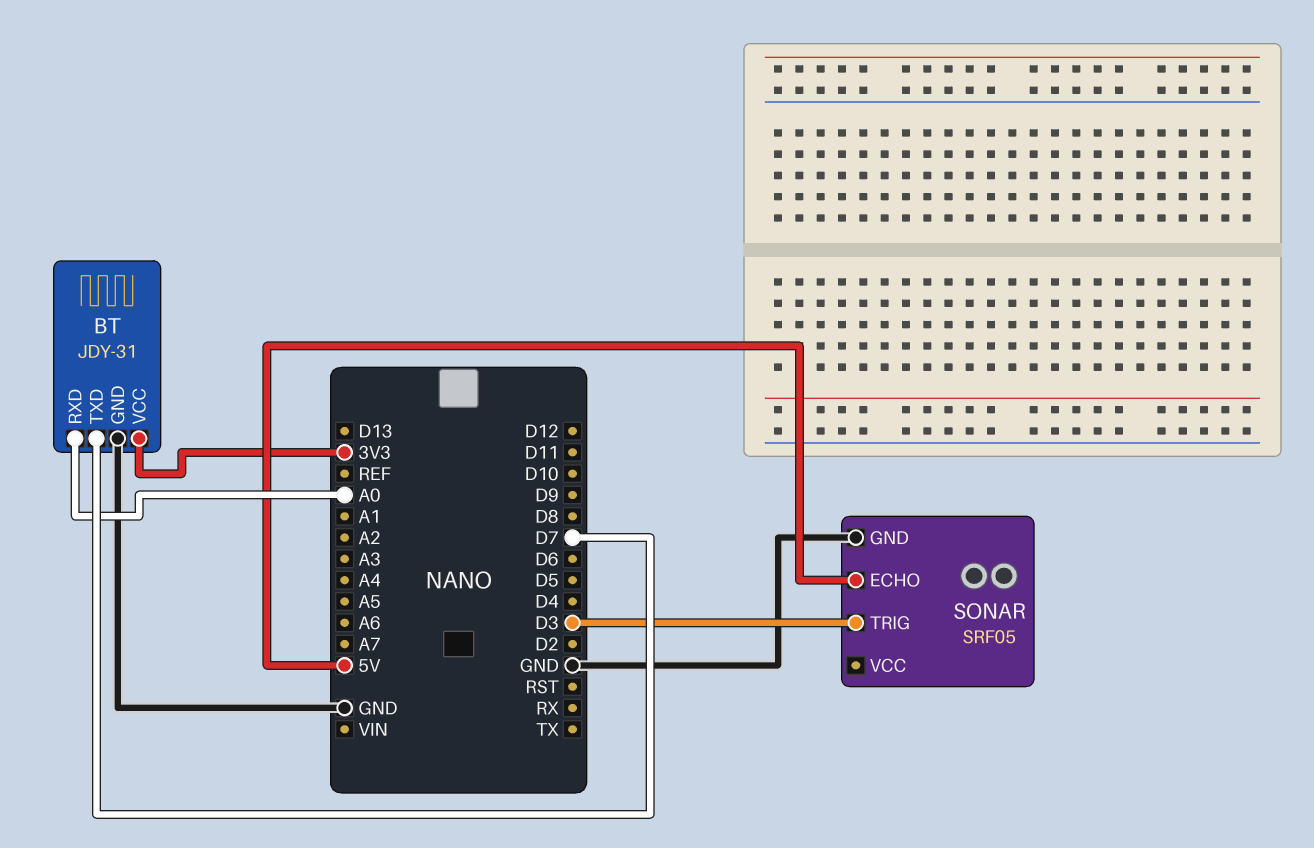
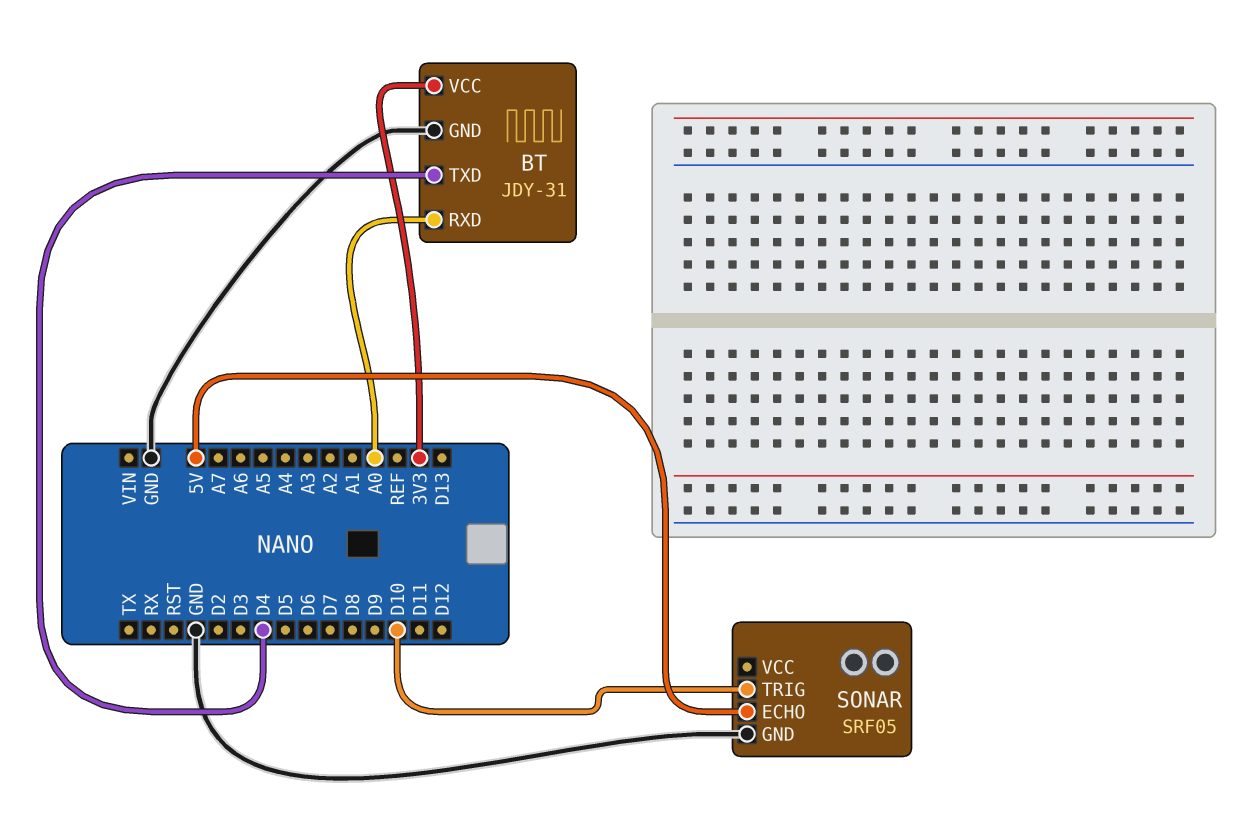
BT pin TXD: D7 -> D4
SONAR pin TRIG: D3 -> D10

